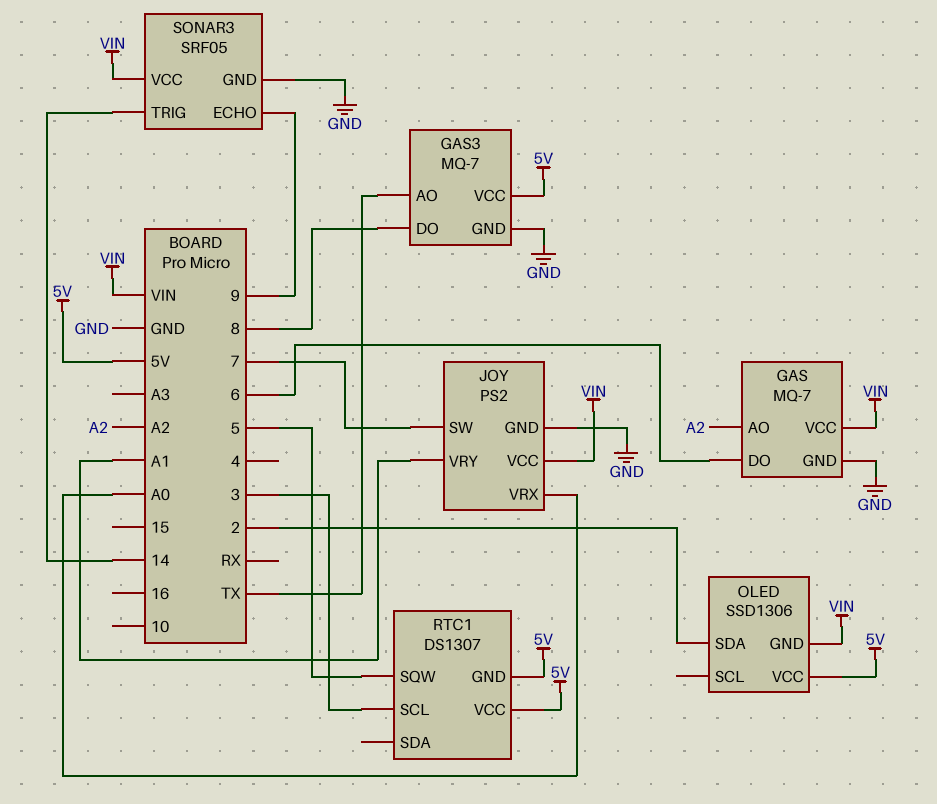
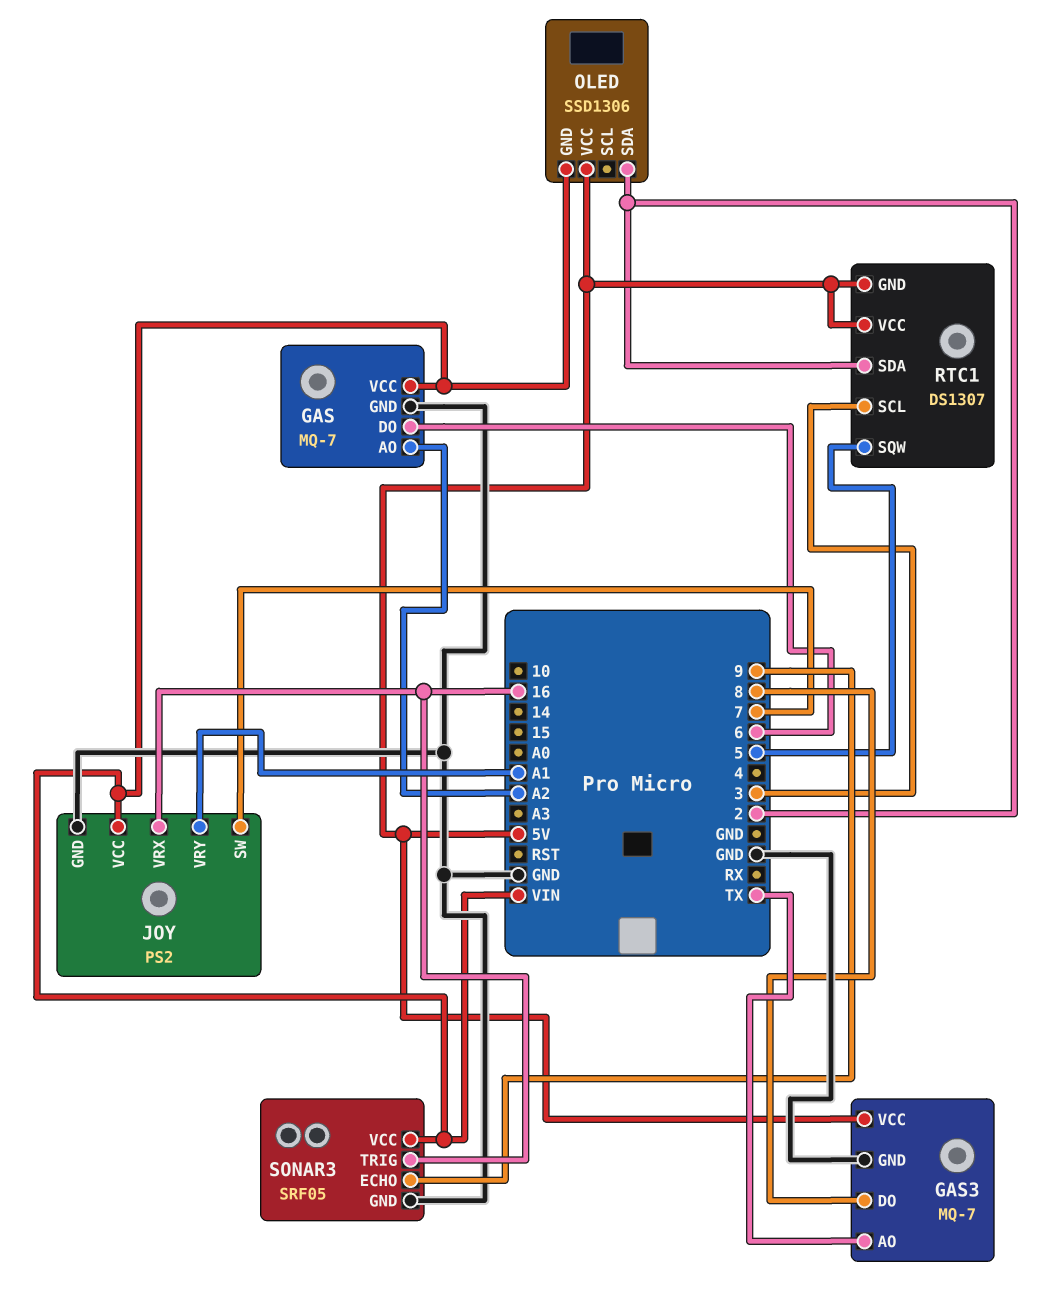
JOY pin VRX: A0 -> 16
RTC1 pin SDA: none -> 2
SONAR3 pin TRIG: 14 -> 16

